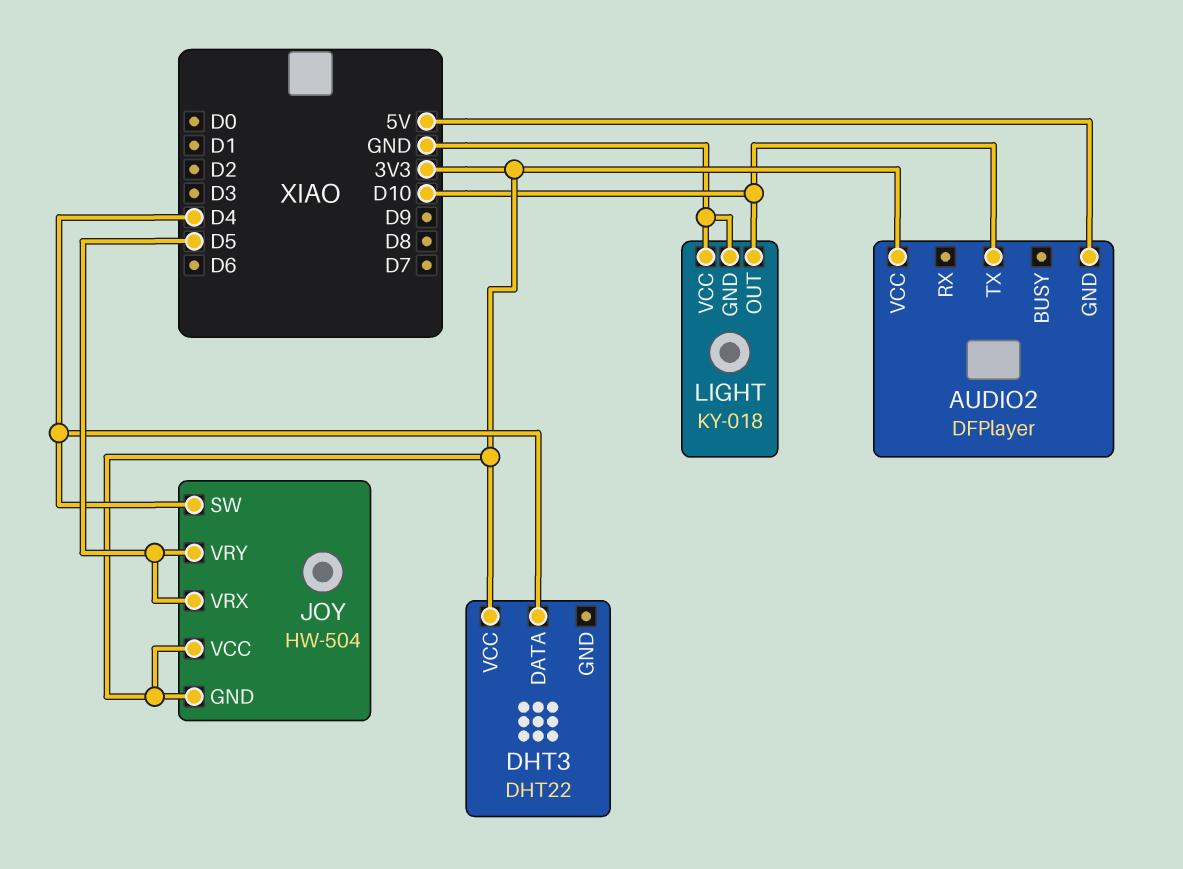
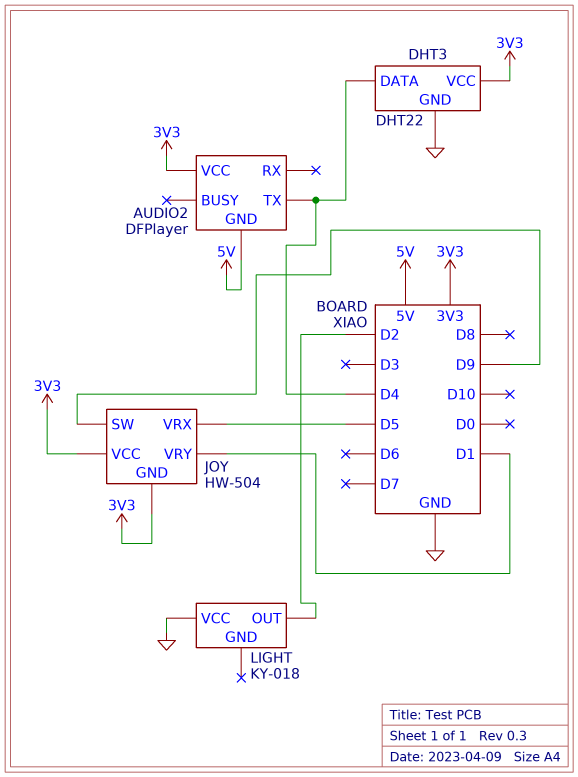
AUDIO2 pin TX: D10 -> D4
DHT3 pin GND: none -> GND
JOY pin SW: D4 -> D9
JOY pin VRY: D5 -> D1
LIGHT pin GND: GND -> none
LIGHT pin OUT: D10 -> D2

